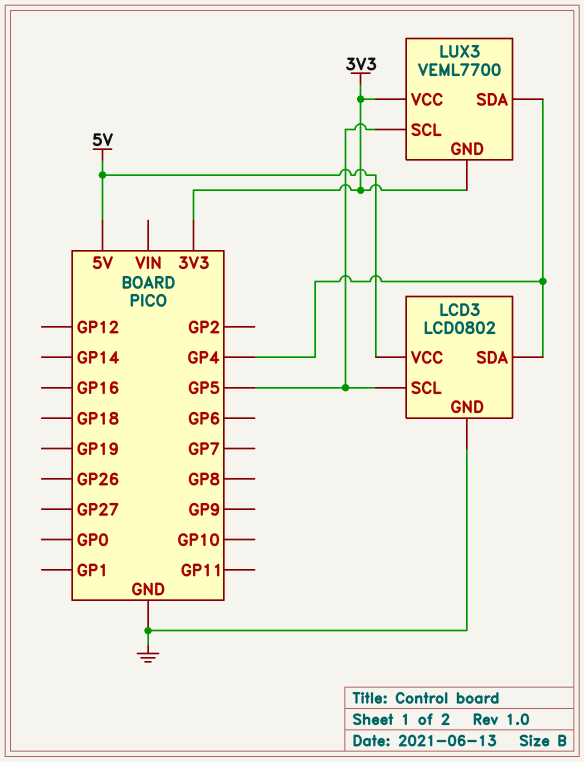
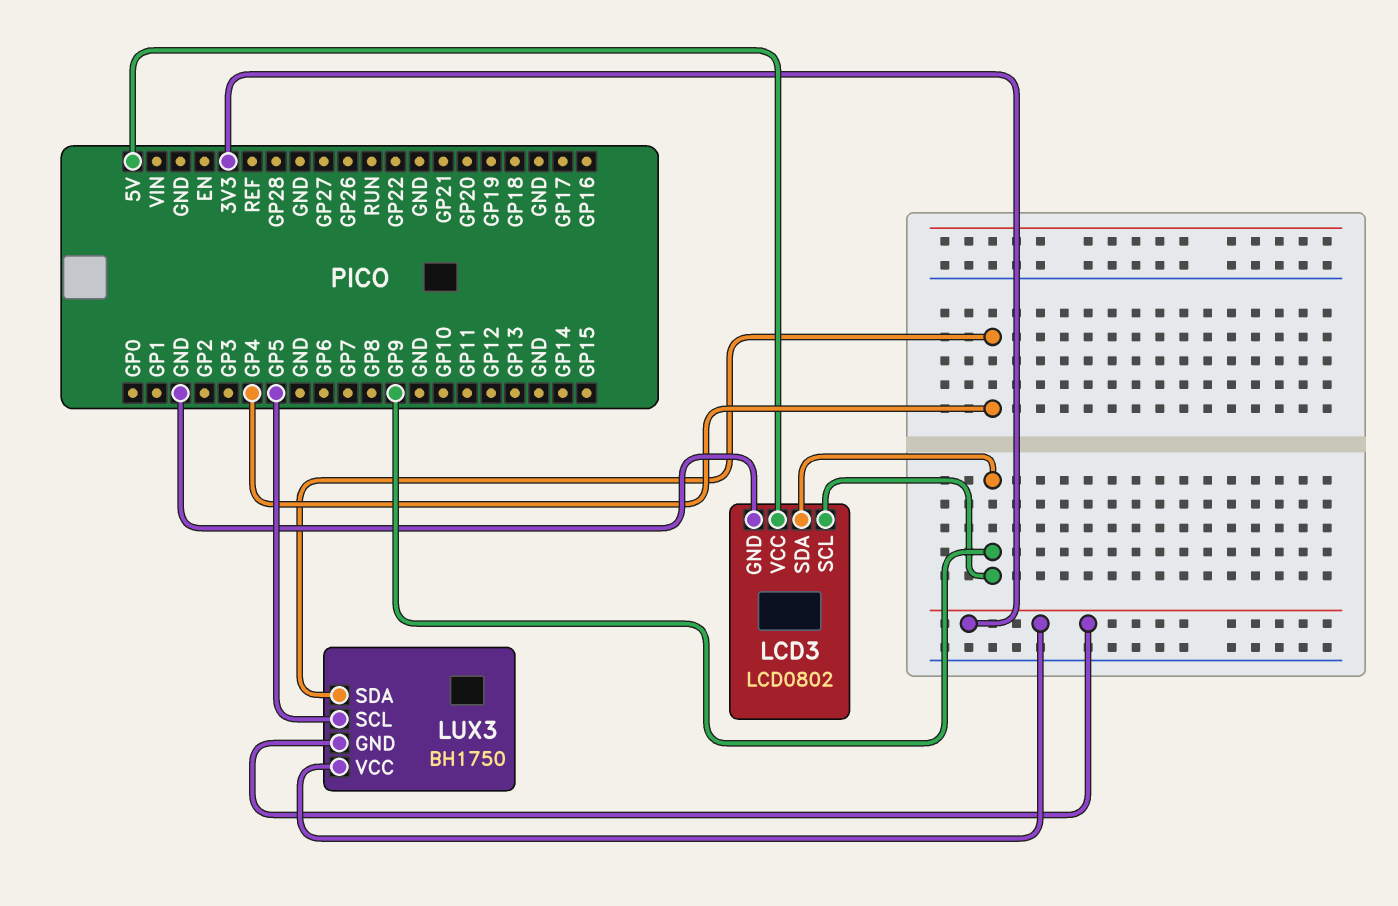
LCD3 pin SCL: GP5 -> GP9
LCD3 pin SDA: GP4 -> GP9
LUX3: VEML7700 -> BH1750

